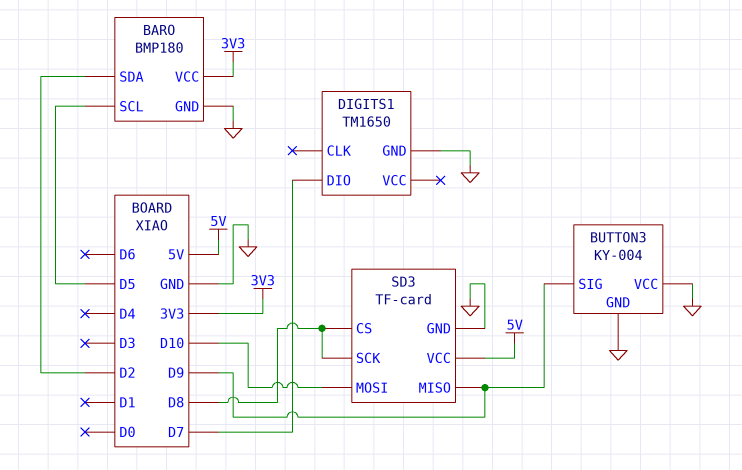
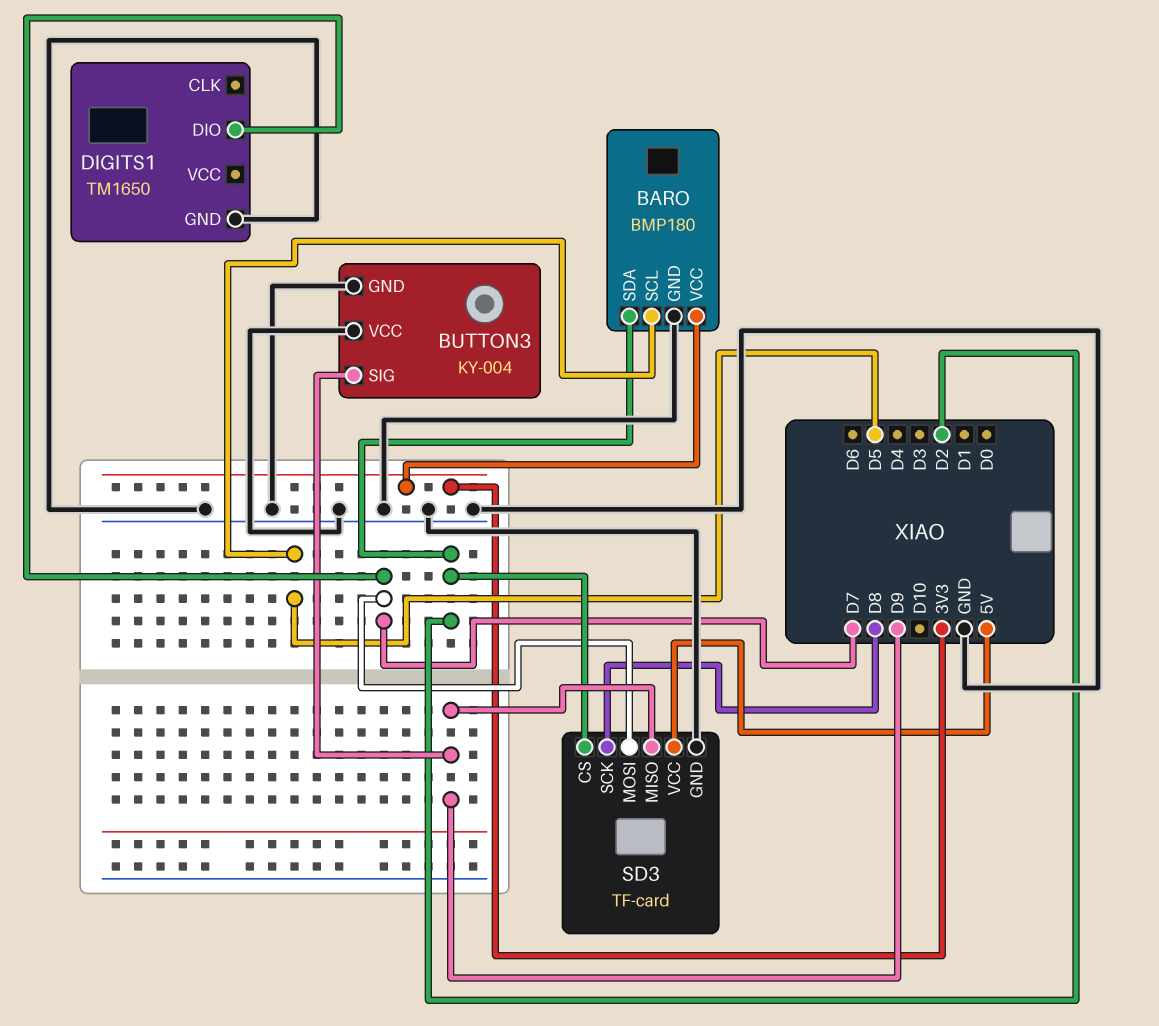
SD3 pin CS: D8 -> D2
SD3 pin MOSI: D10 -> D7

